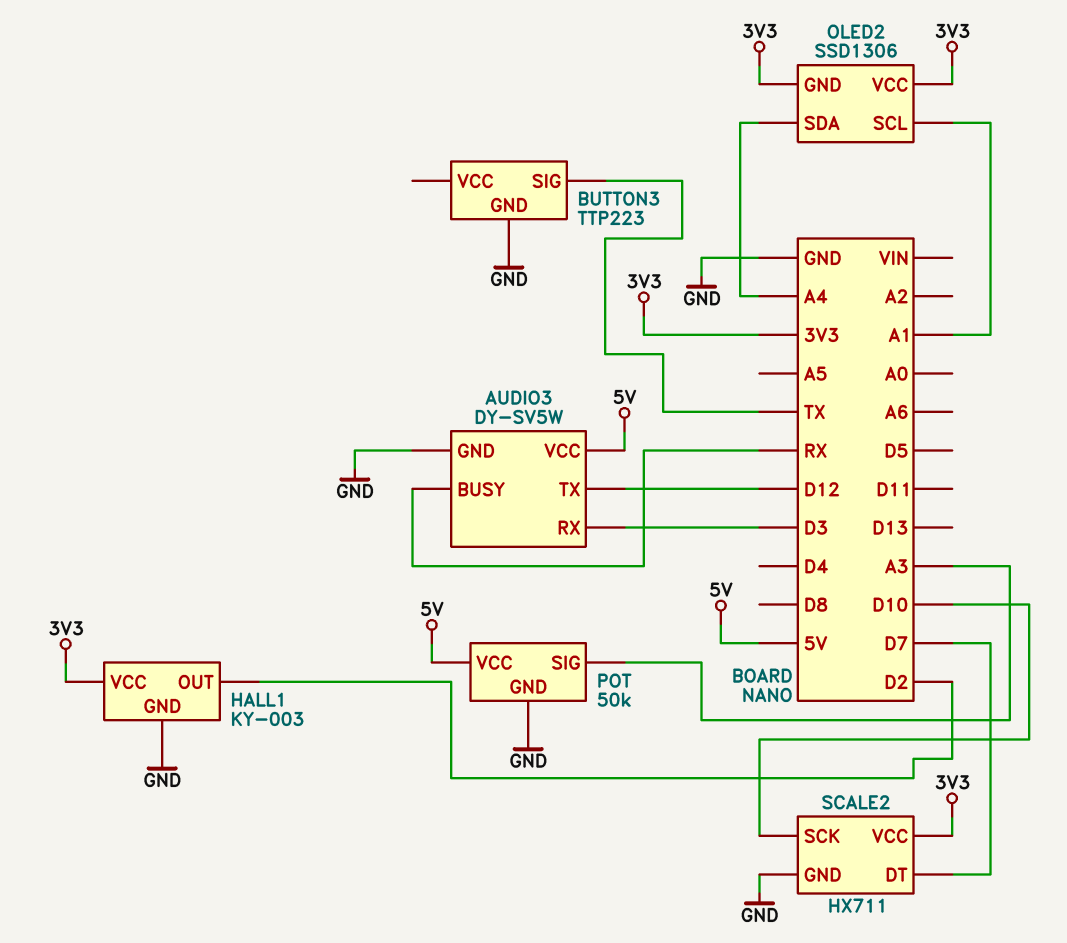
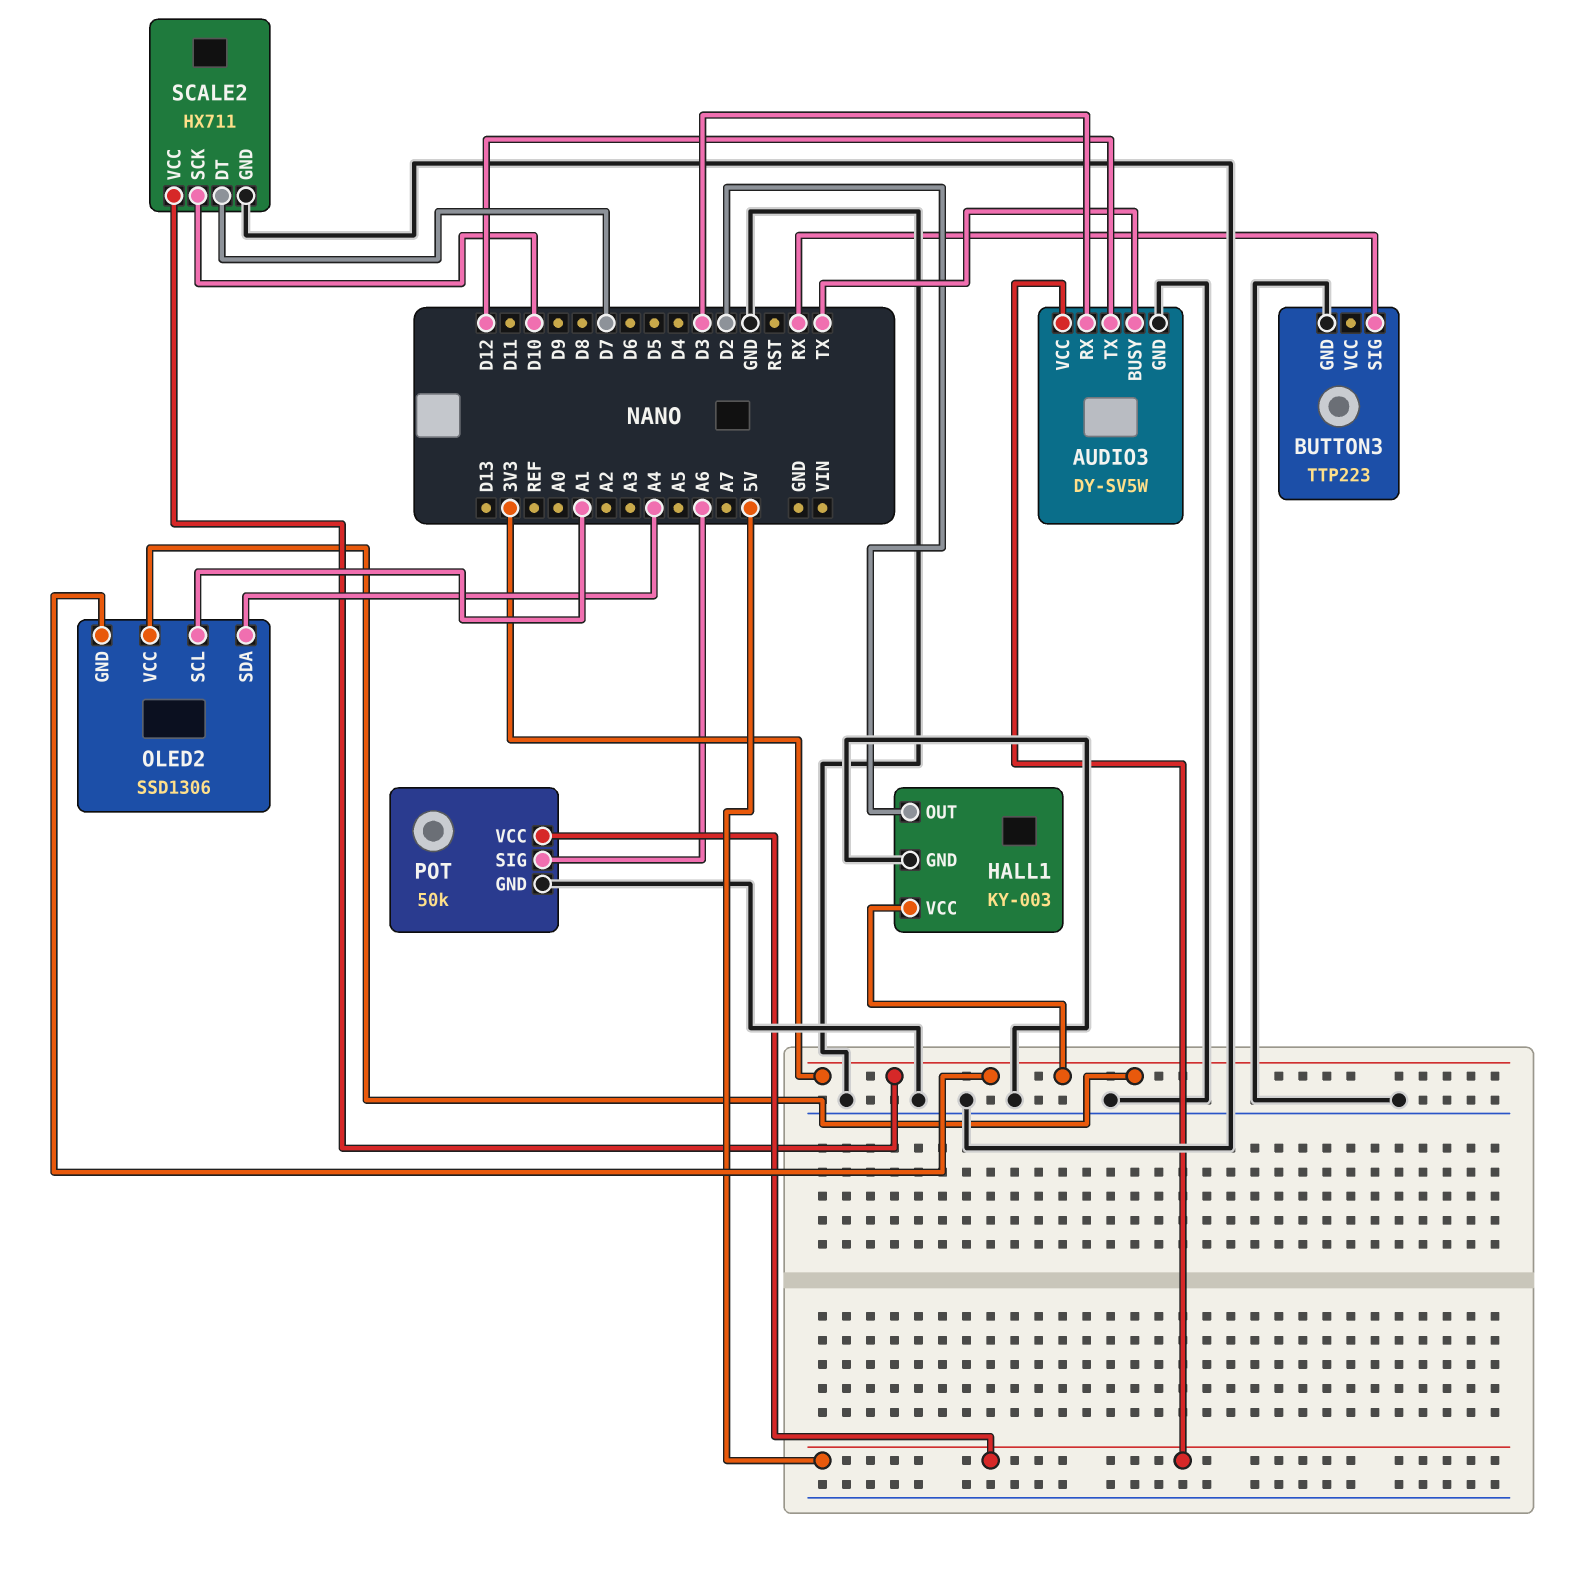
AUDIO3 pin BUSY: RX -> TX
BUTTON3 pin SIG: TX -> RX
POT pin SIG: A3 -> A6

